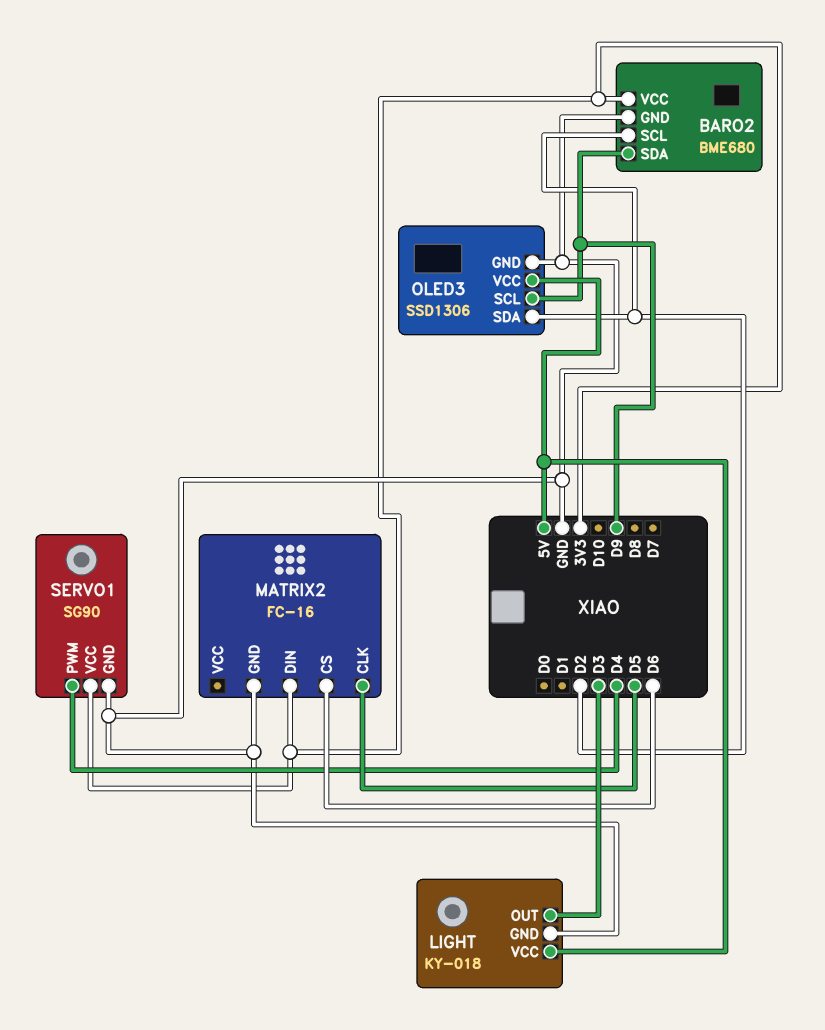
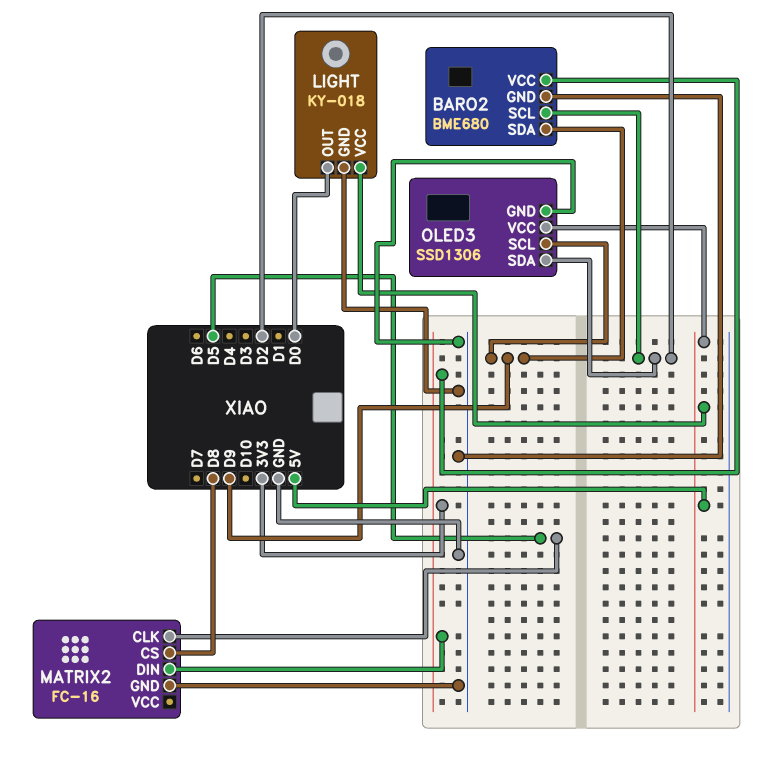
LIGHT pin OUT: D3 -> D0
MATRIX2 pin CS: D6 -> D8
SERVO1: SG90 -> none
SERVO1 pin GND: GND -> none
SERVO1 pin PWM: D4 -> none
SERVO1 pin VCC: 3V3 -> none

